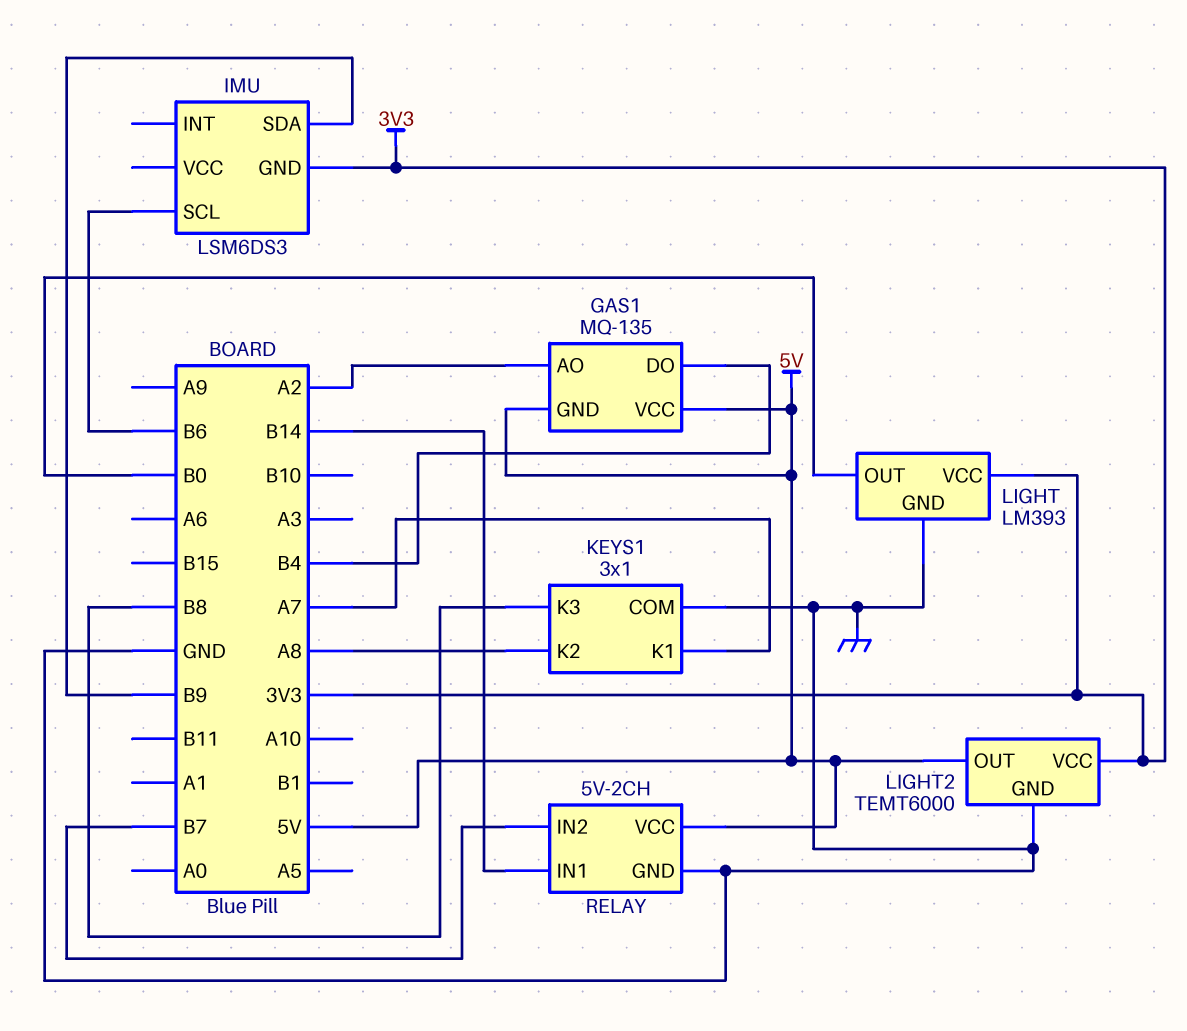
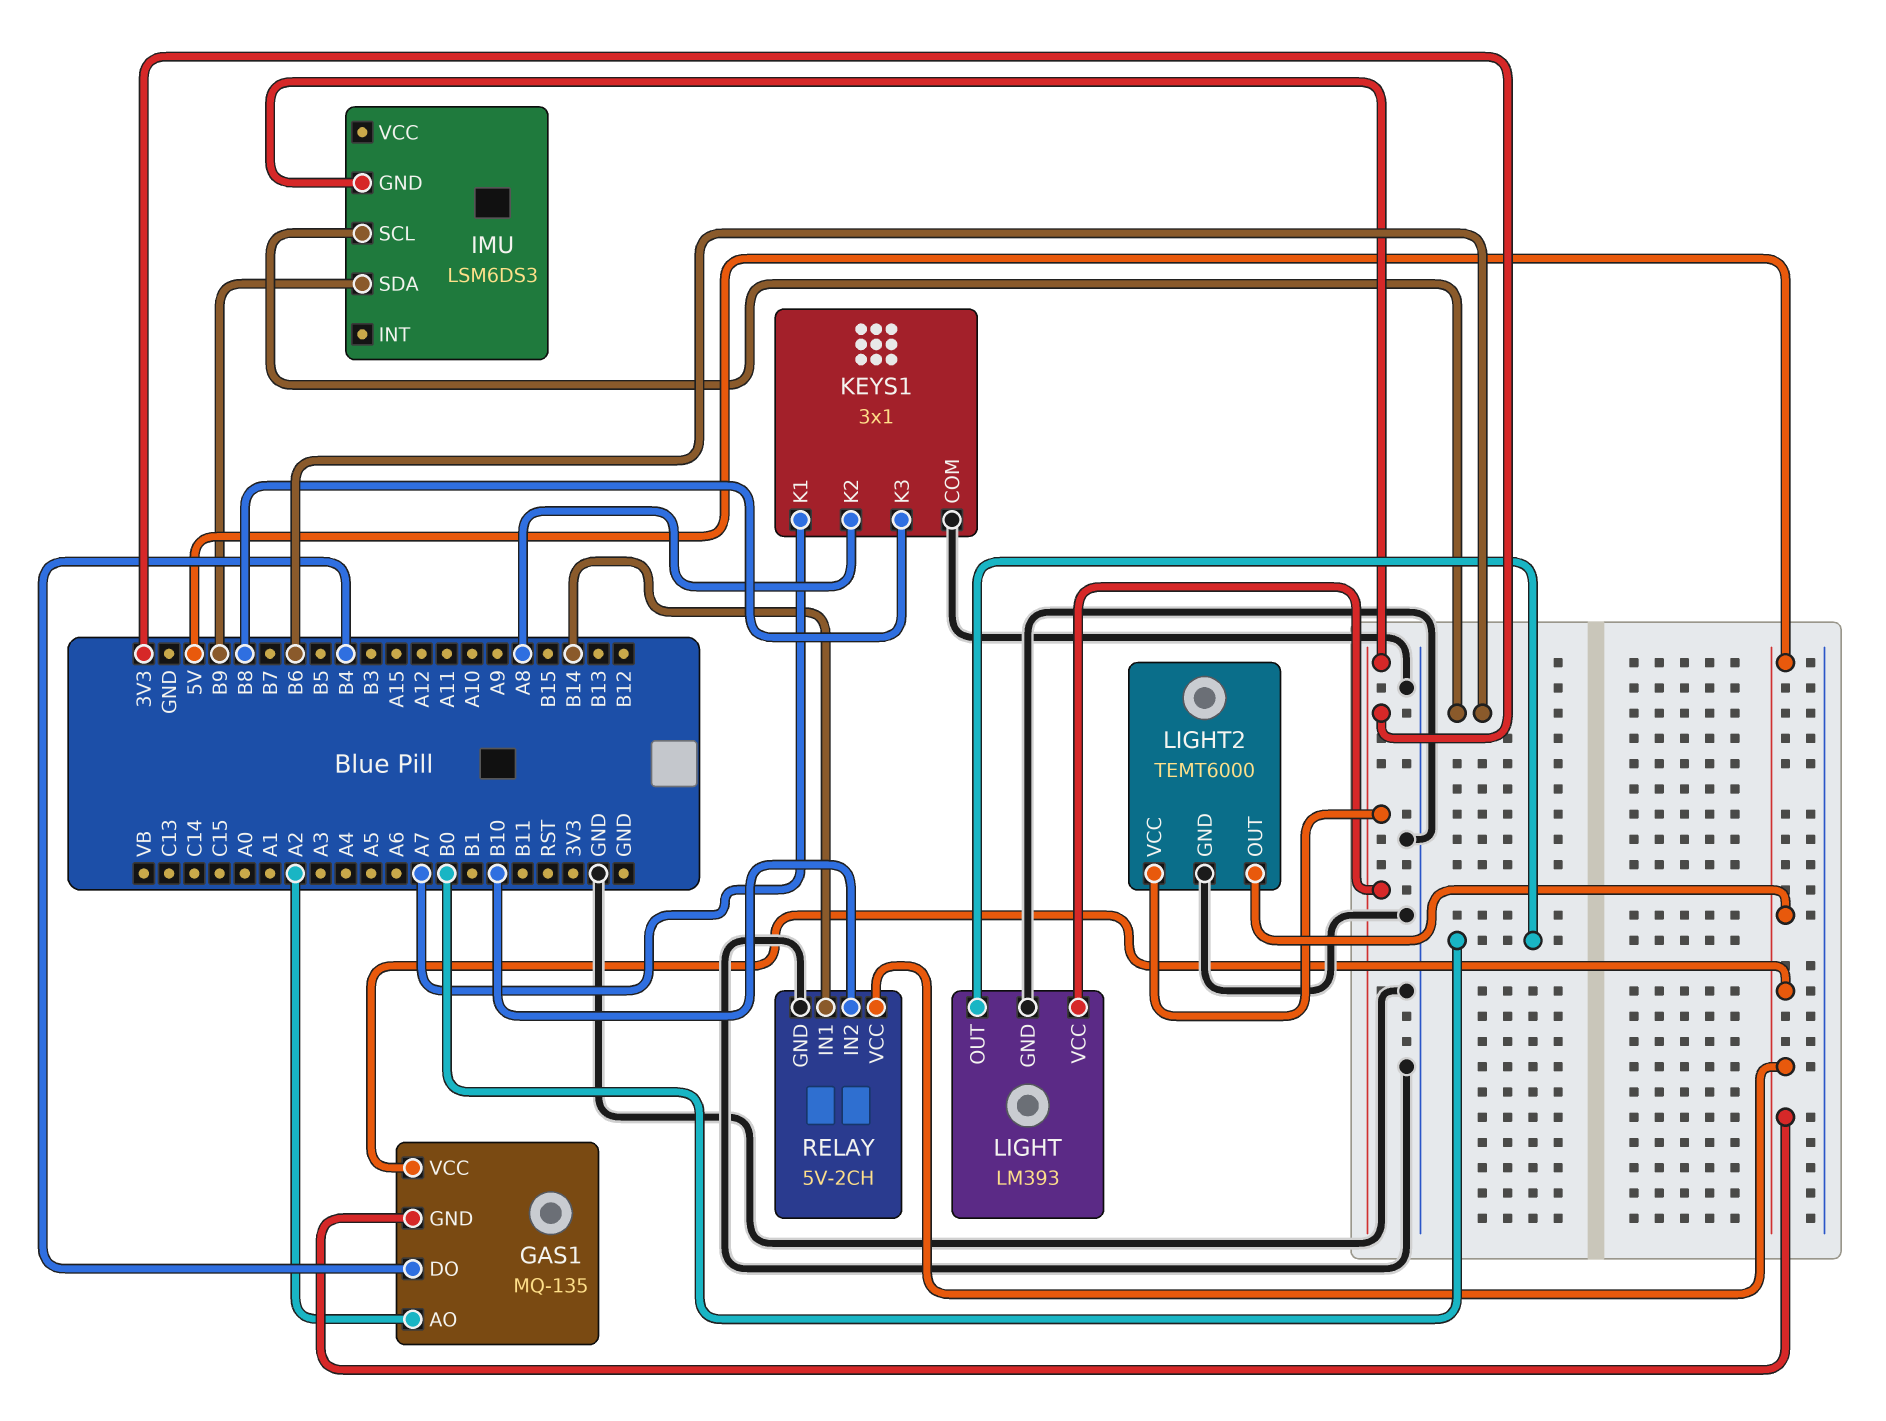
RELAY pin IN2: B7 -> B10

